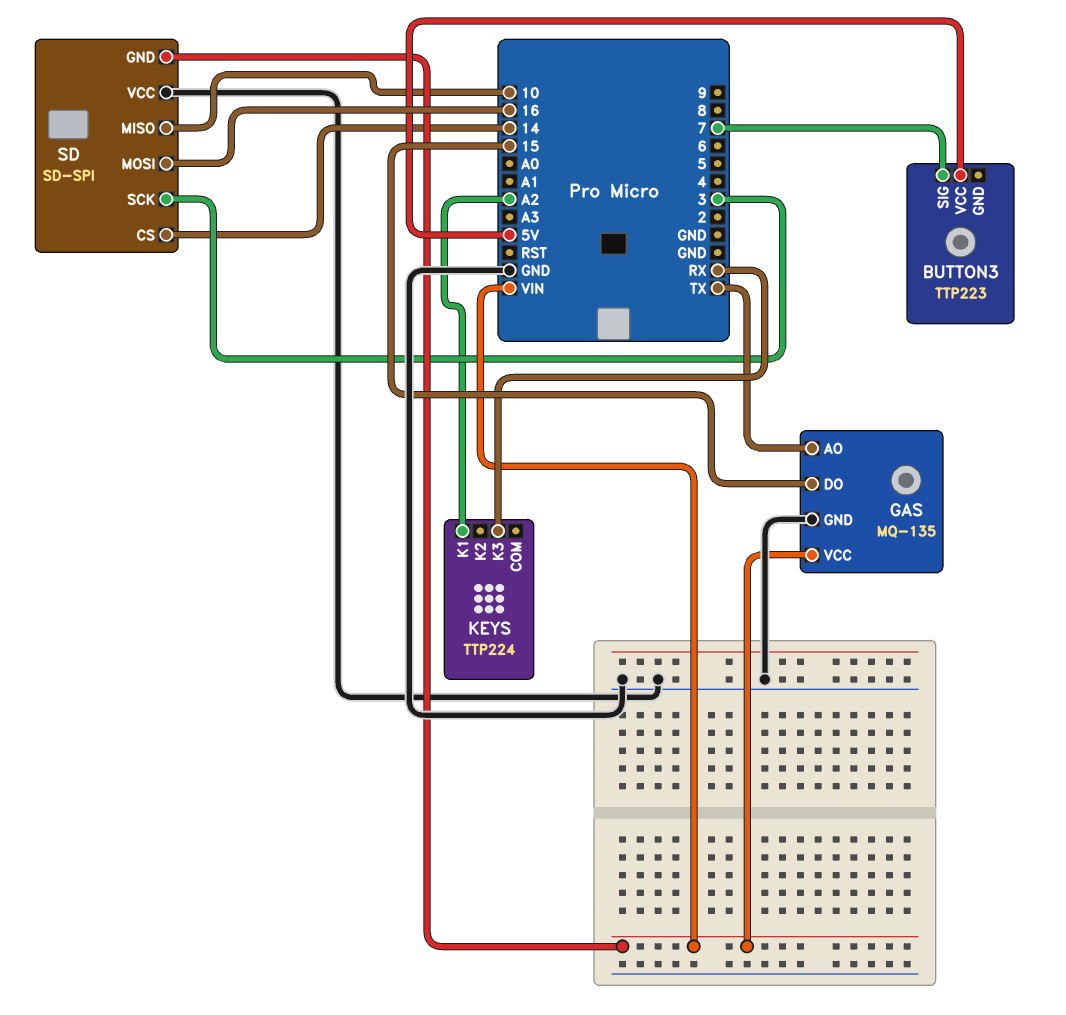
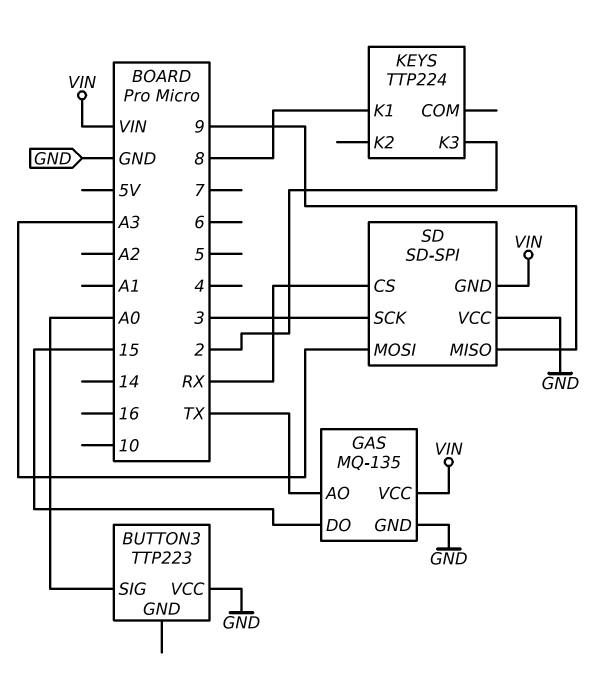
BUTTON3 pin SIG: 7 -> A0
BUTTON3 pin VCC: 5V -> GND
KEYS pin K1: A2 -> 8
KEYS pin K3: RX -> 2
SD pin CS: 14 -> RX
SD pin MISO: 10 -> 9
SD pin MOSI: 16 -> A3

